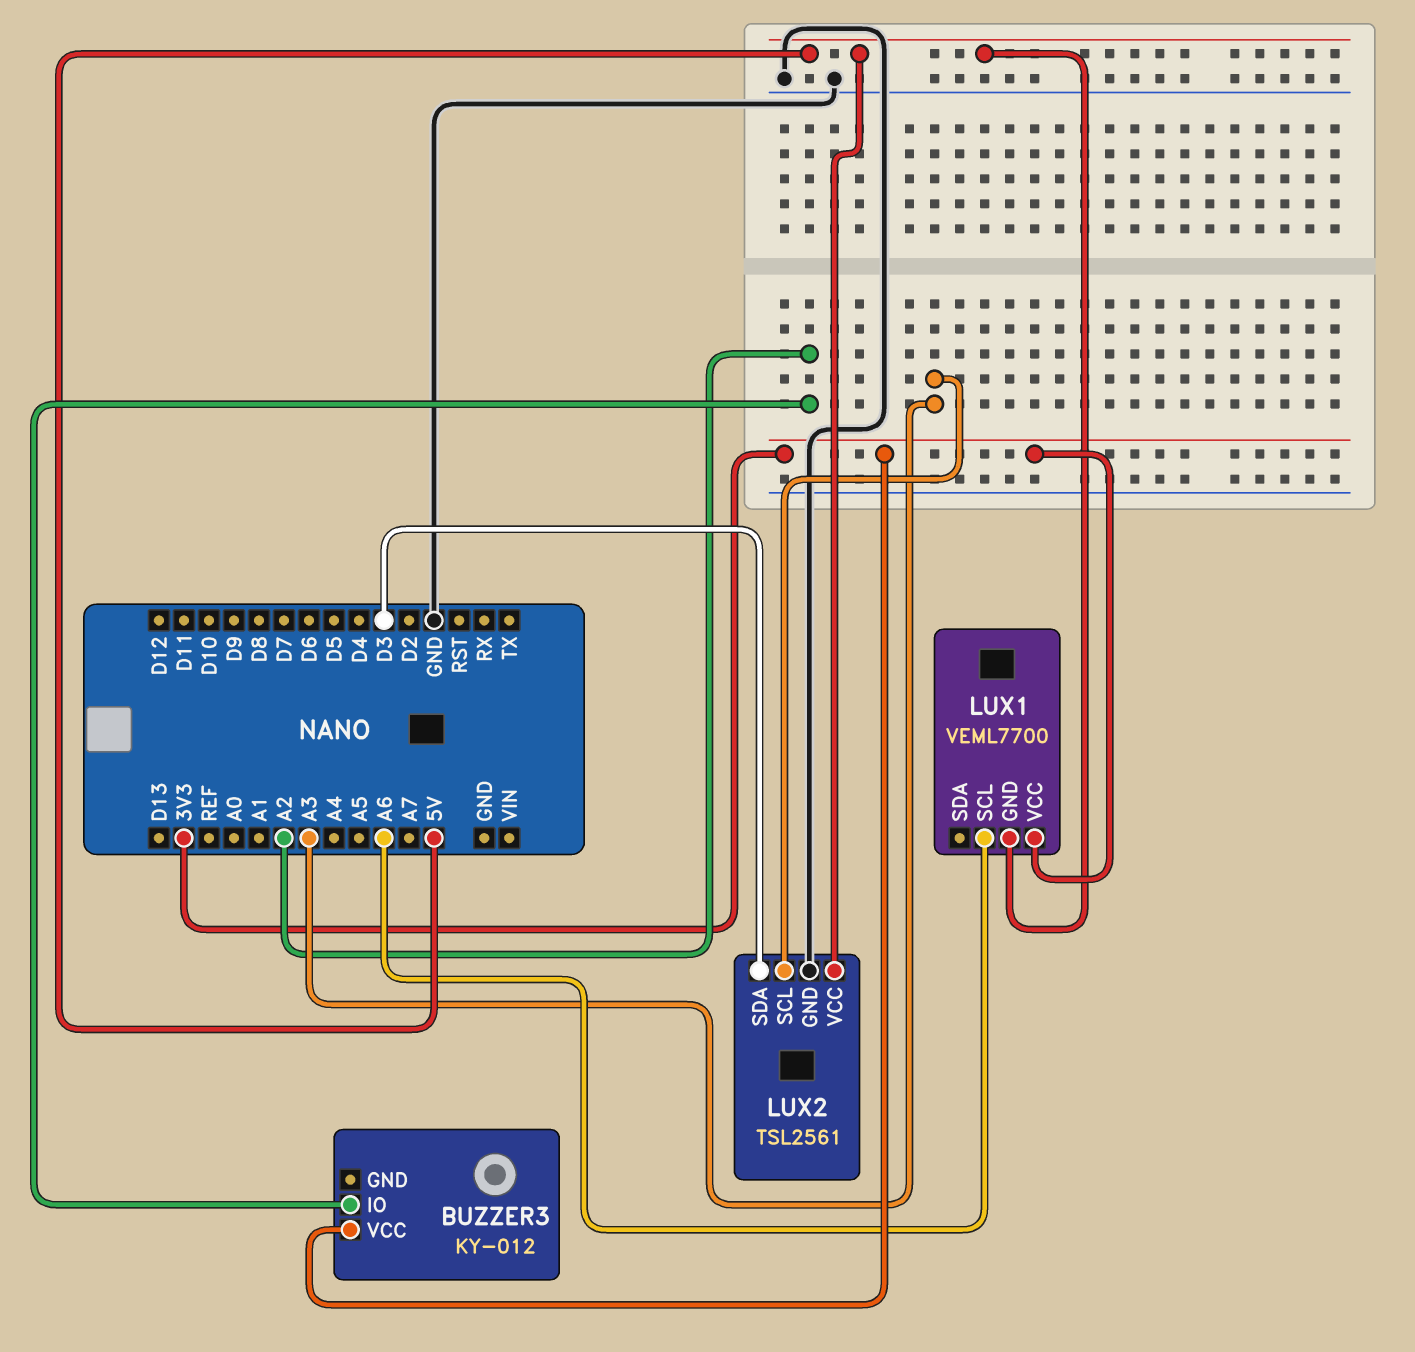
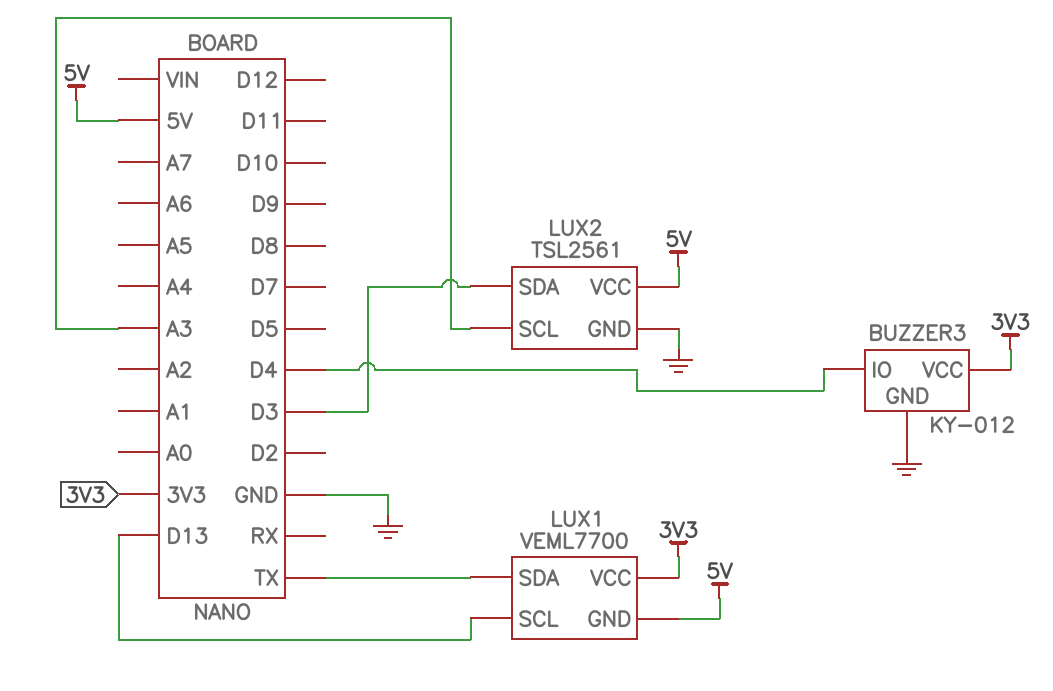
BUZZER3 pin GND: none -> GND
BUZZER3 pin IO: A2 -> D4
LUX1 pin SCL: A6 -> D13
LUX1 pin SDA: none -> TX

